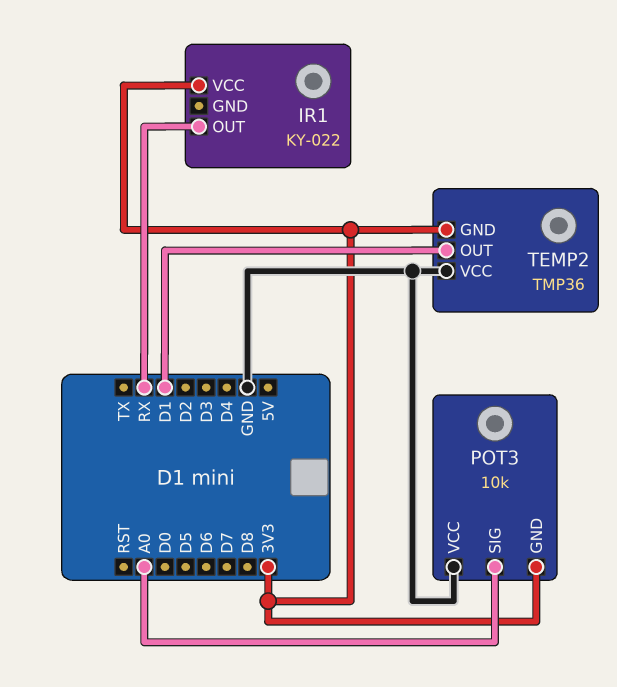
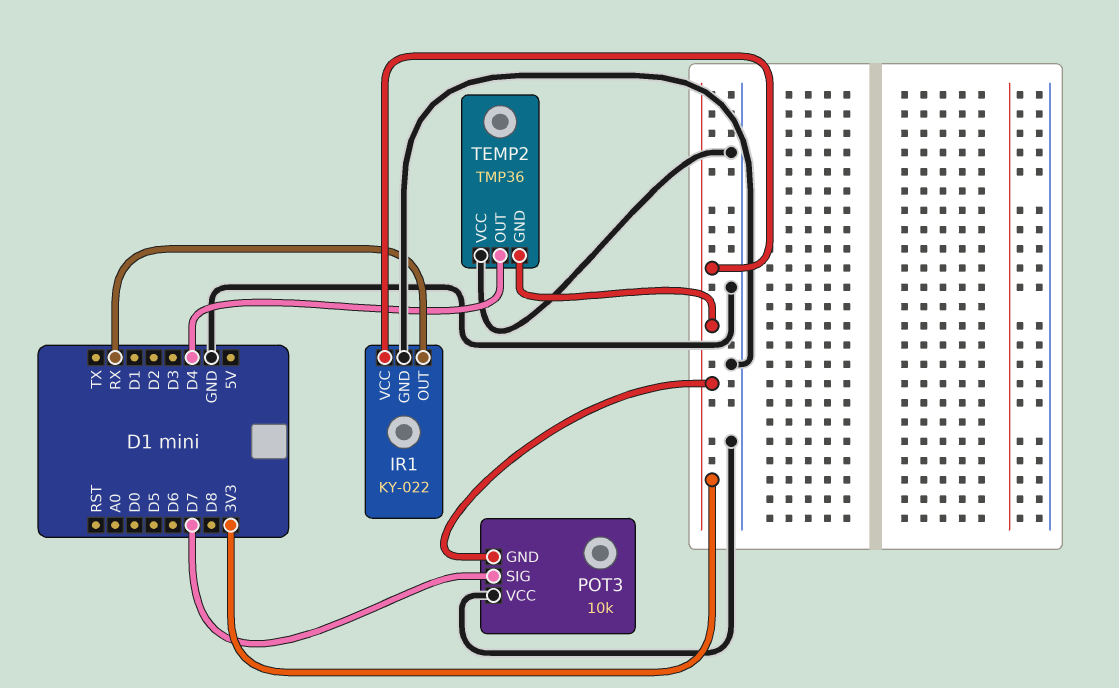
IR1 pin GND: none -> GND
POT3 pin SIG: A0 -> D7
TEMP2 pin OUT: D1 -> D4

